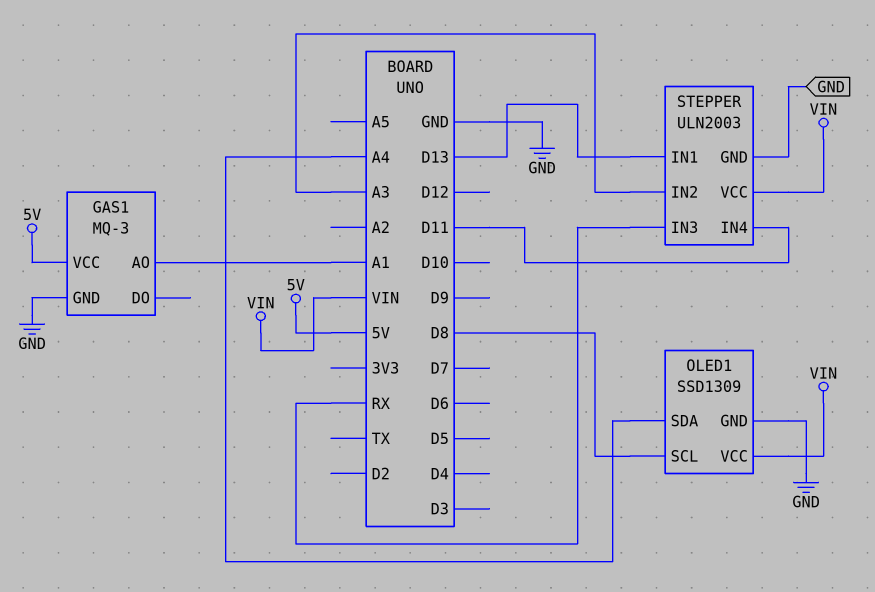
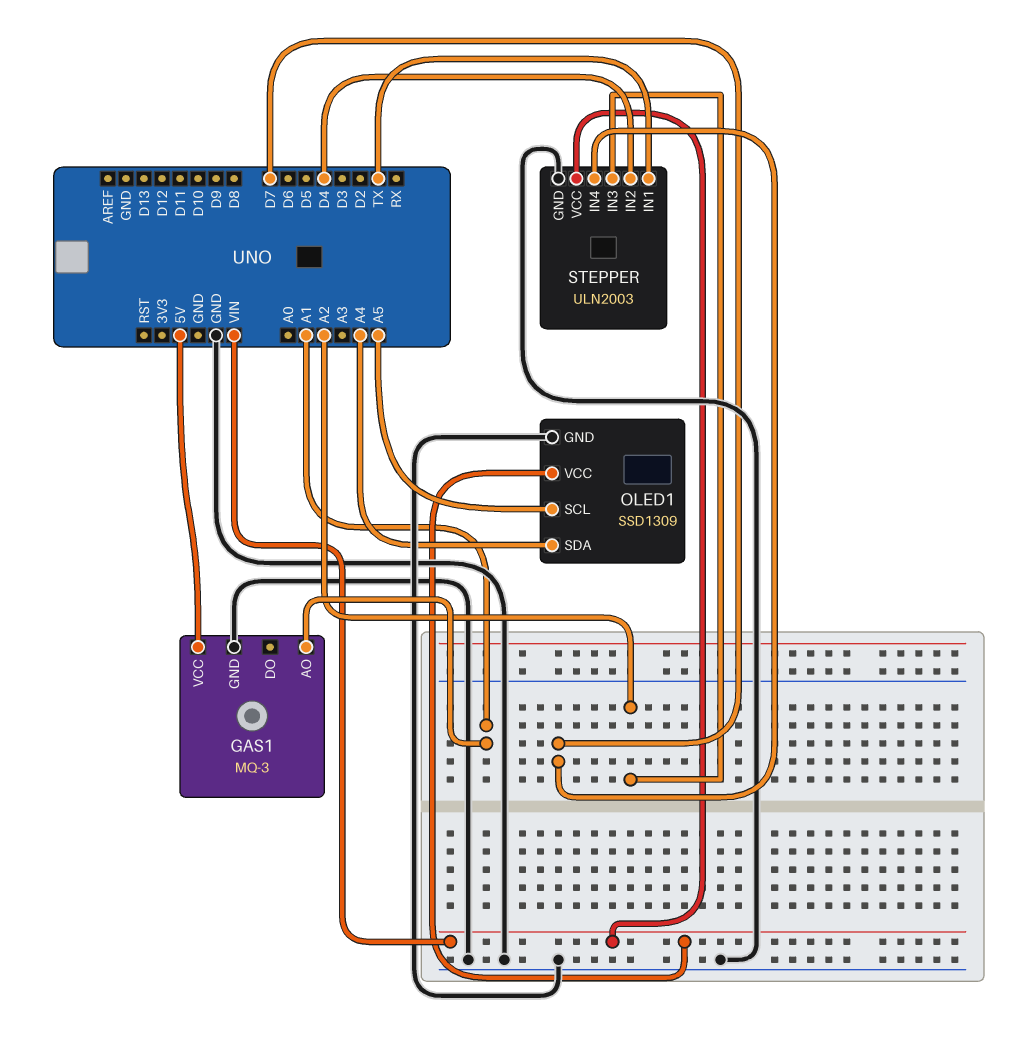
OLED1 pin SCL: D8 -> A5
STEPPER pin IN1: D13 -> TX
STEPPER pin IN2: A3 -> D4
STEPPER pin IN3: RX -> A2
STEPPER pin IN4: D11 -> D7

